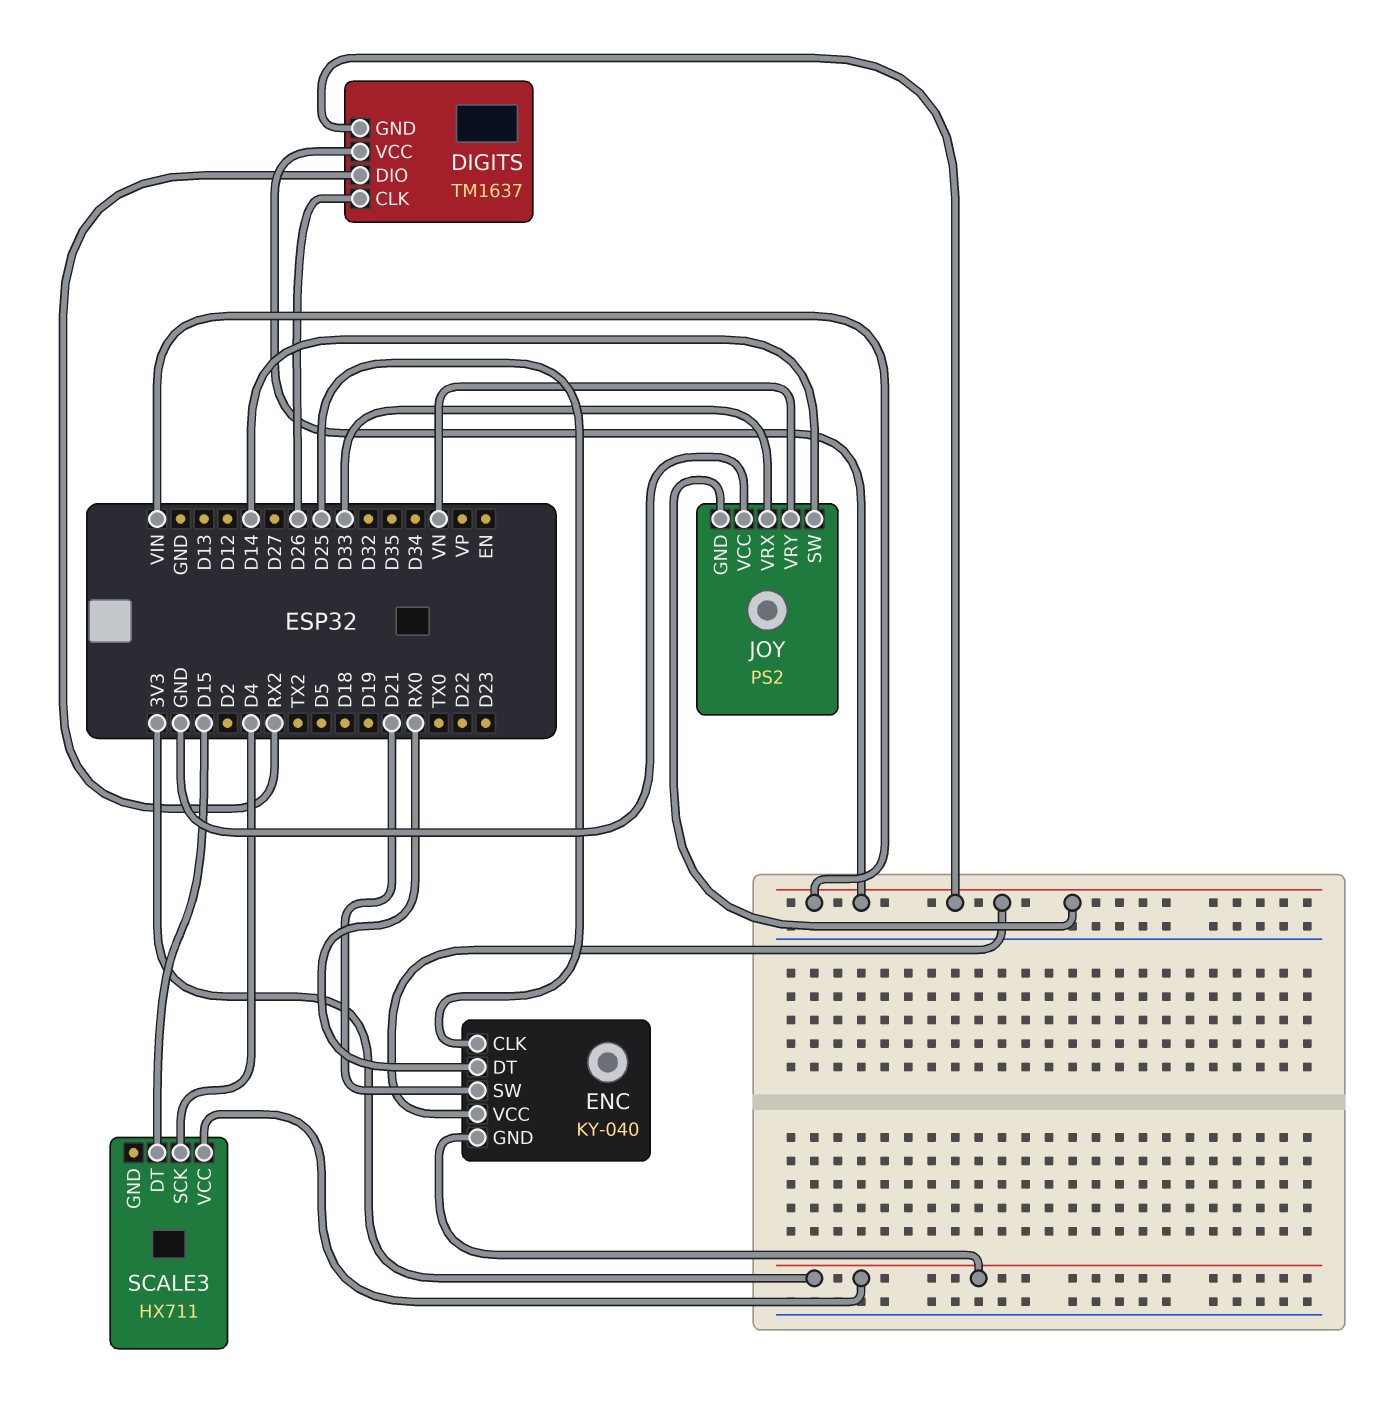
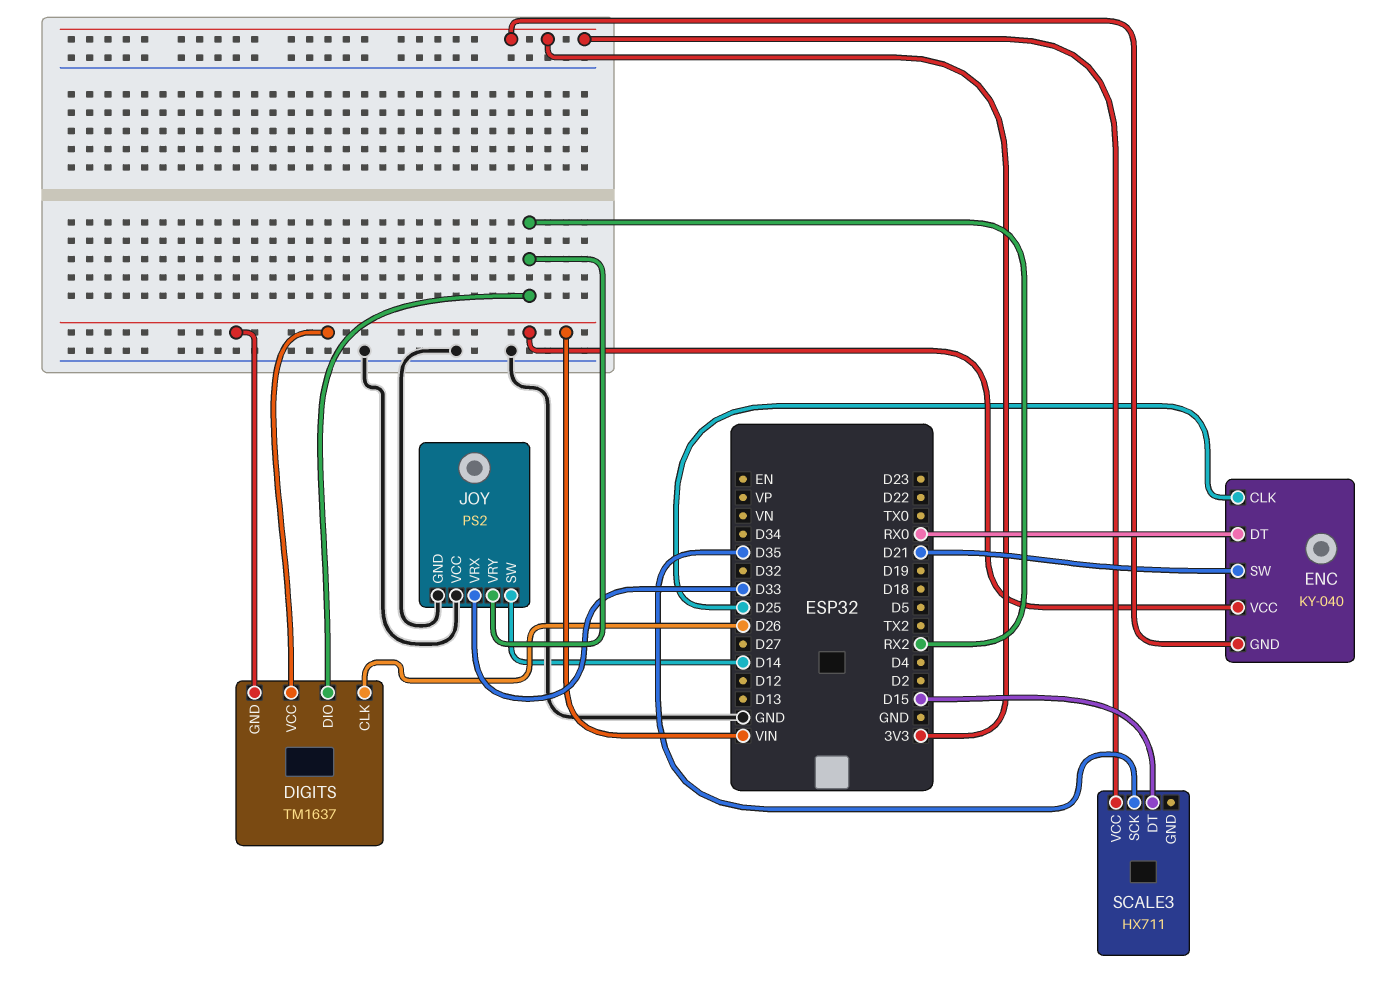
JOY pin GND: VIN -> GND
JOY pin VRY: VN -> RX2
SCALE3 pin SCK: D4 -> D35

